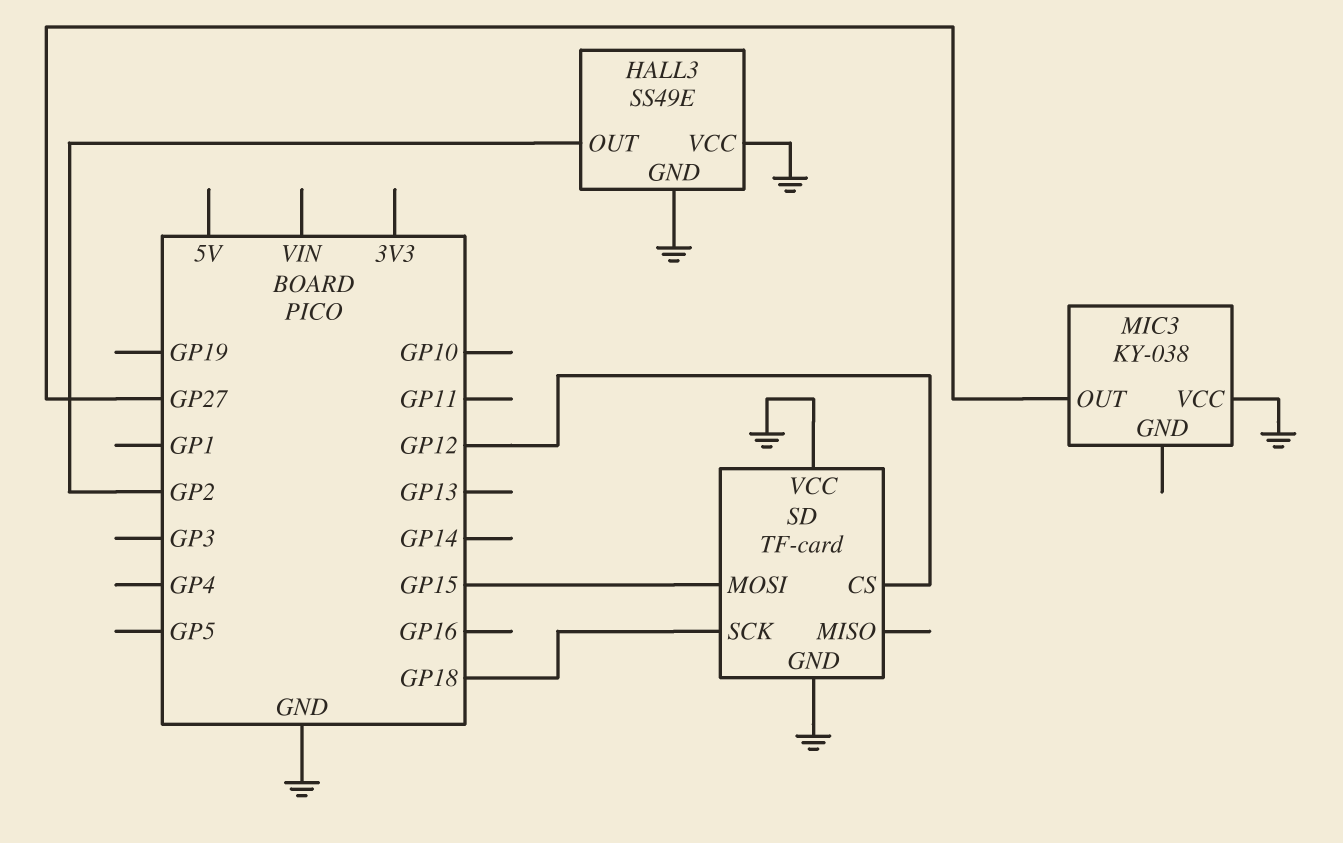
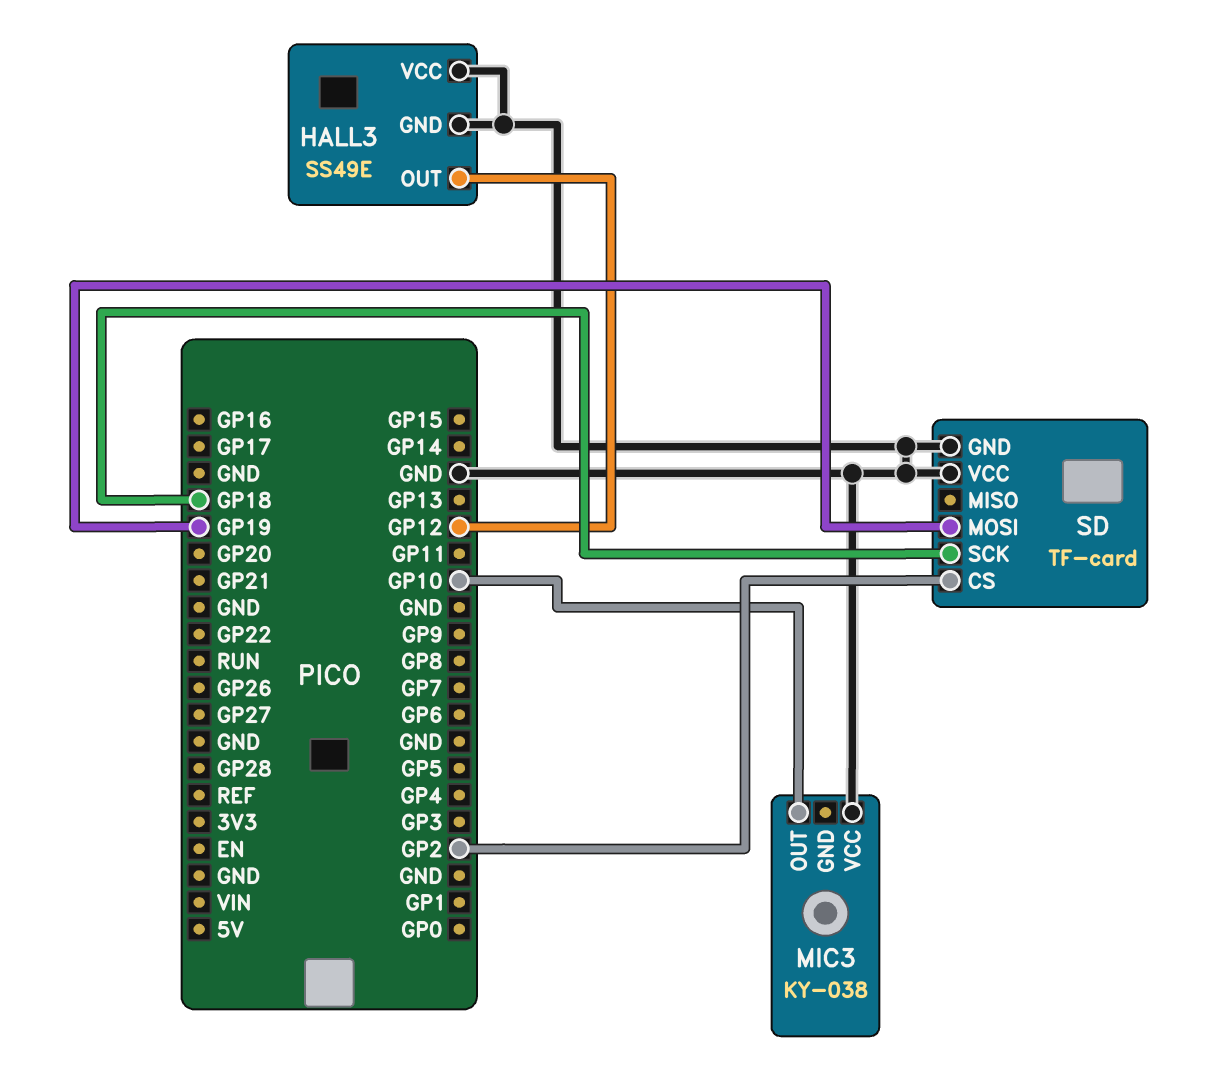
HALL3 pin OUT: GP2 -> GP12
MIC3 pin OUT: GP27 -> GP10
SD pin CS: GP12 -> GP2
SD pin MOSI: GP15 -> GP19

